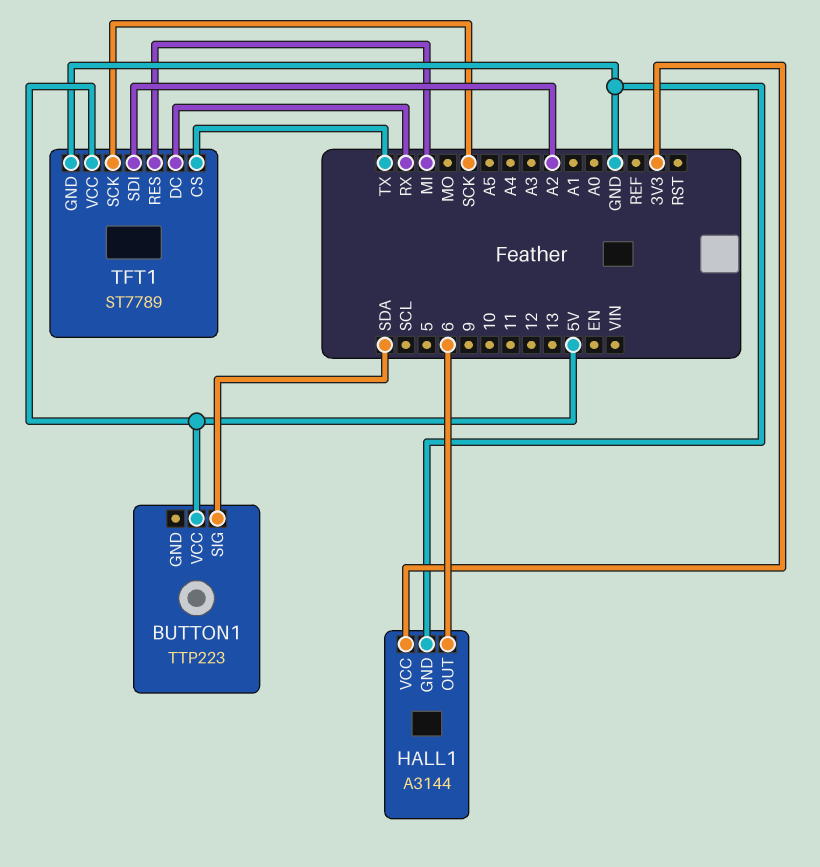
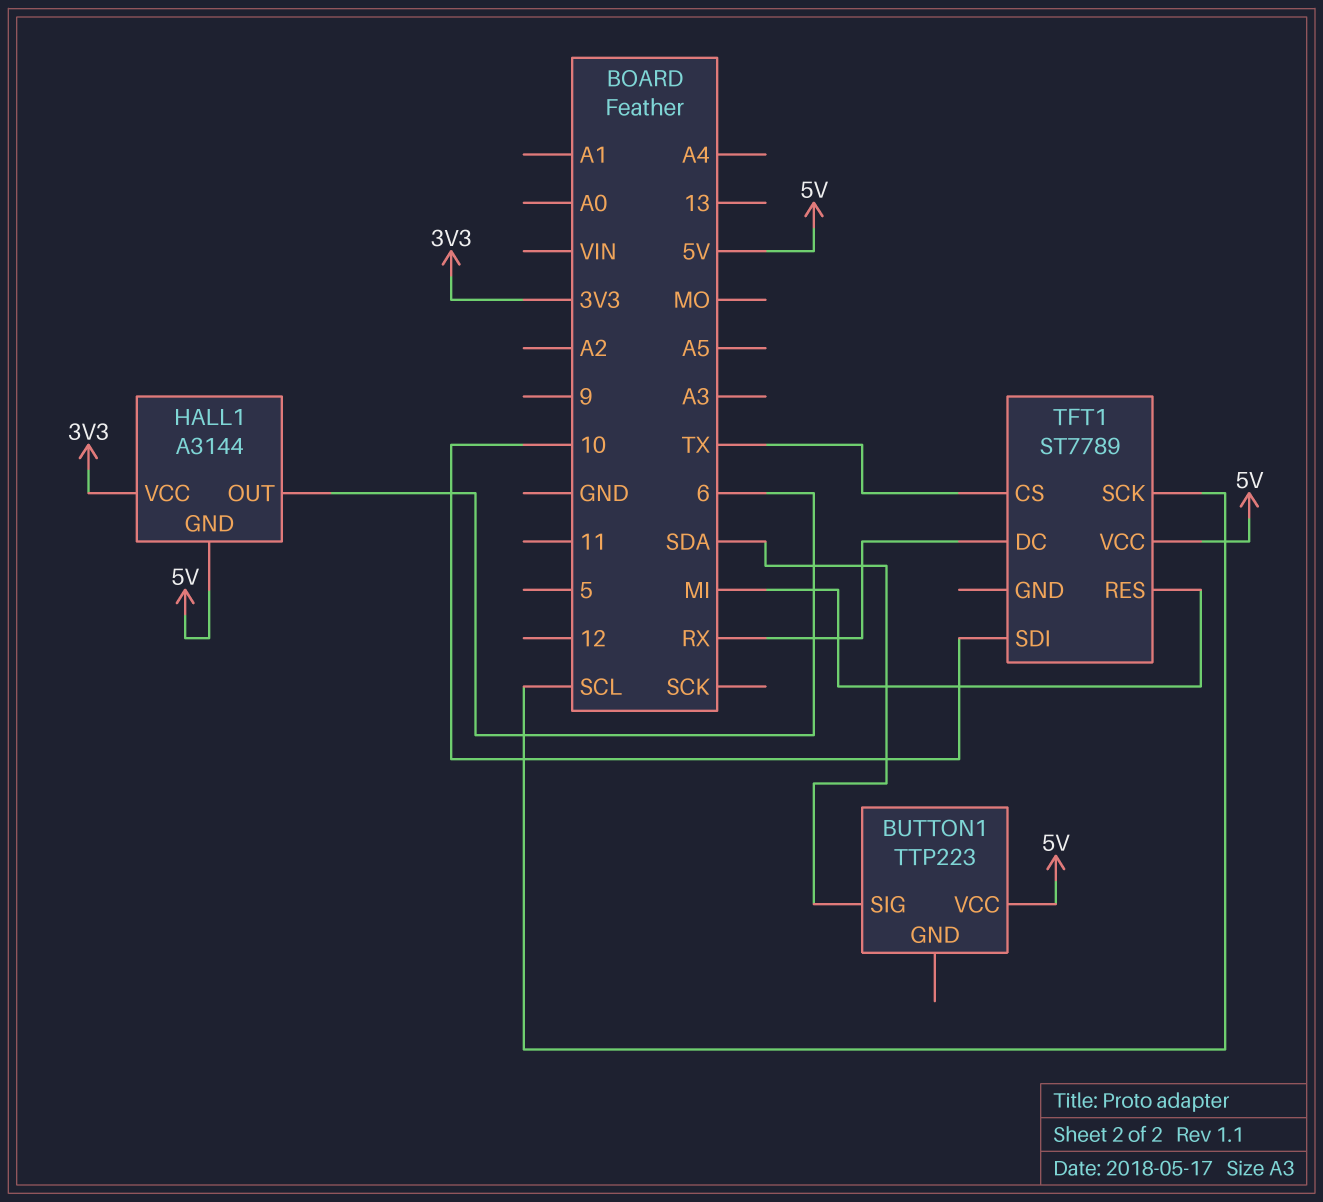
HALL1 pin GND: GND -> 5V
TFT1 pin GND: GND -> none
TFT1 pin SCK: SCK -> SCL
TFT1 pin SDI: A2 -> 10

